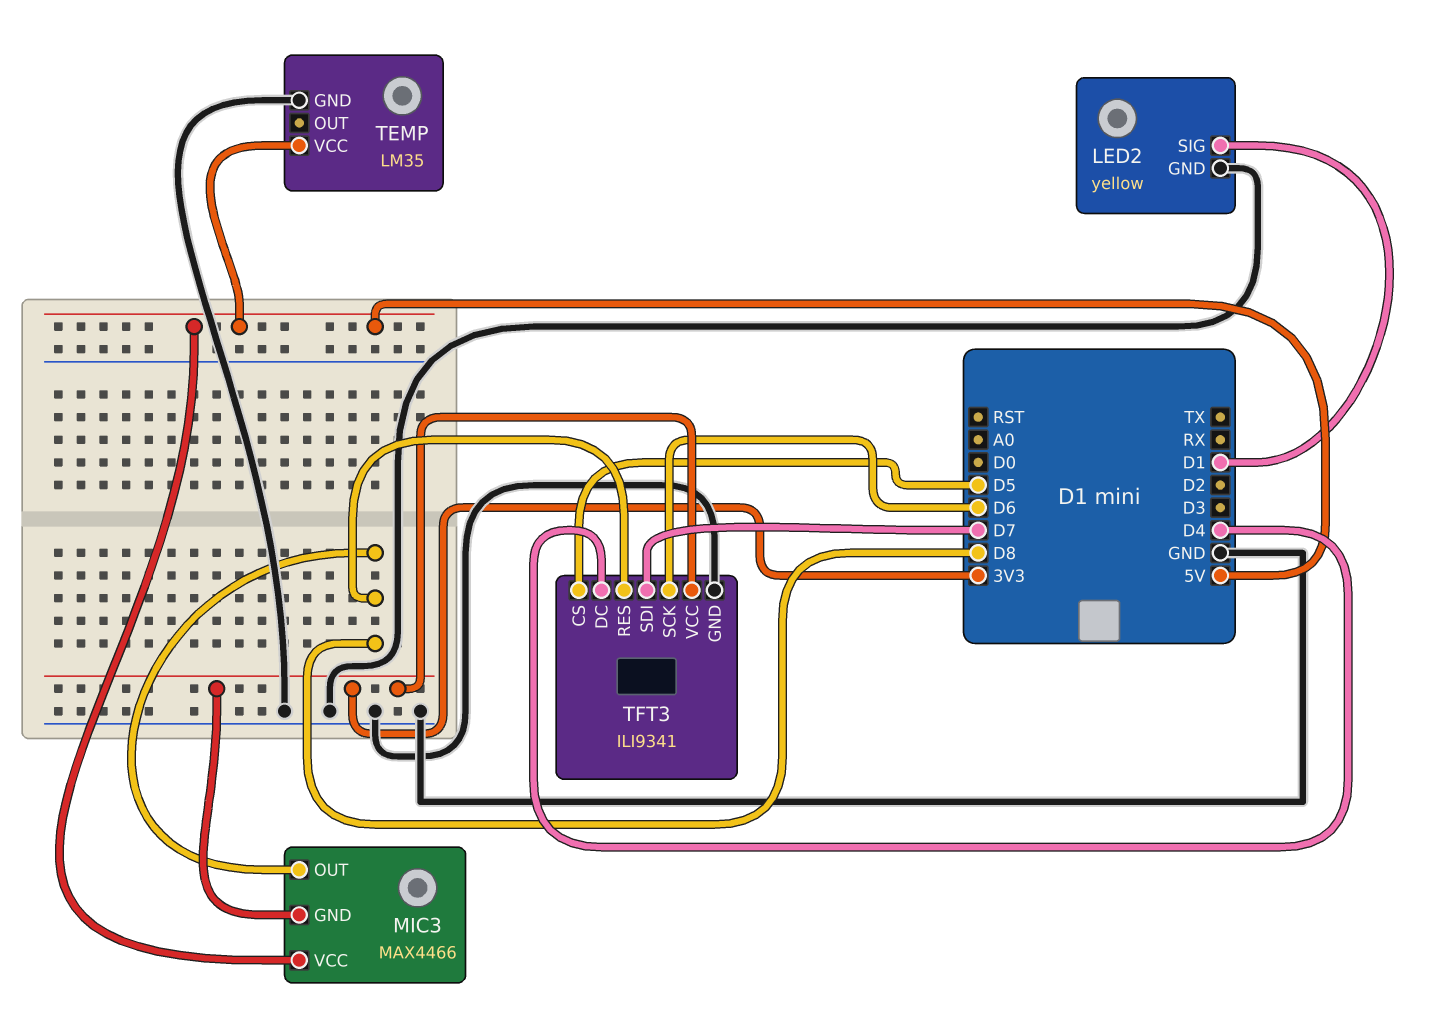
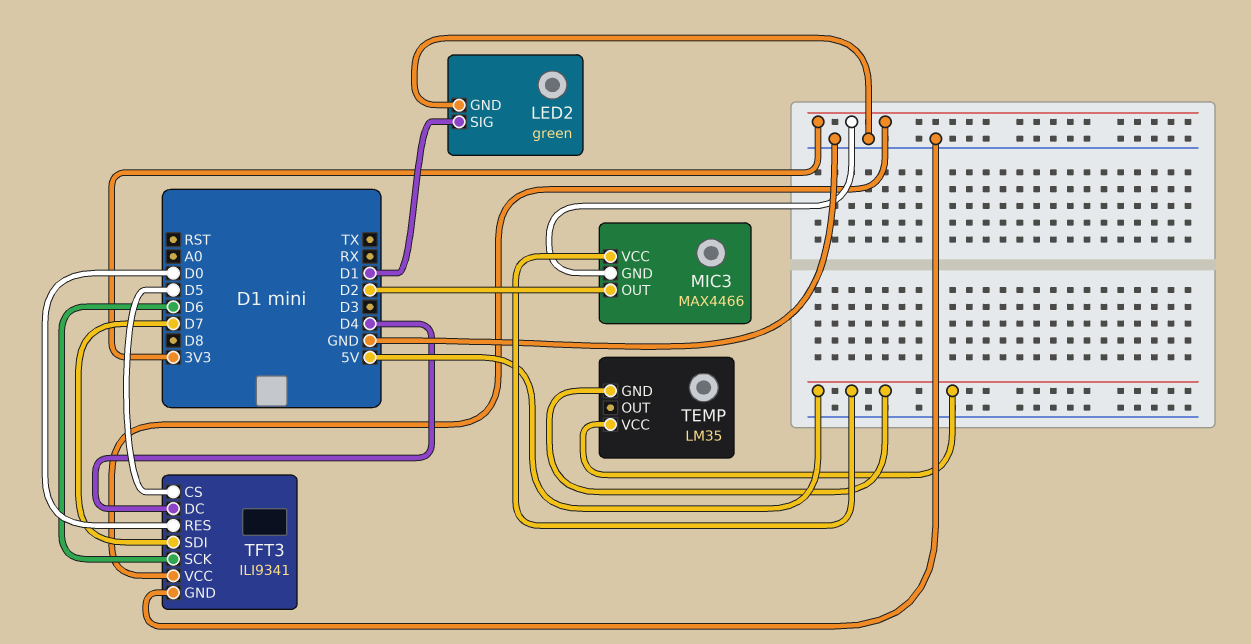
LED2: yellow -> green
MIC3 pin OUT: D8 -> D2
TEMP pin GND: GND -> 5V
TFT3 pin RES: D8 -> D0

